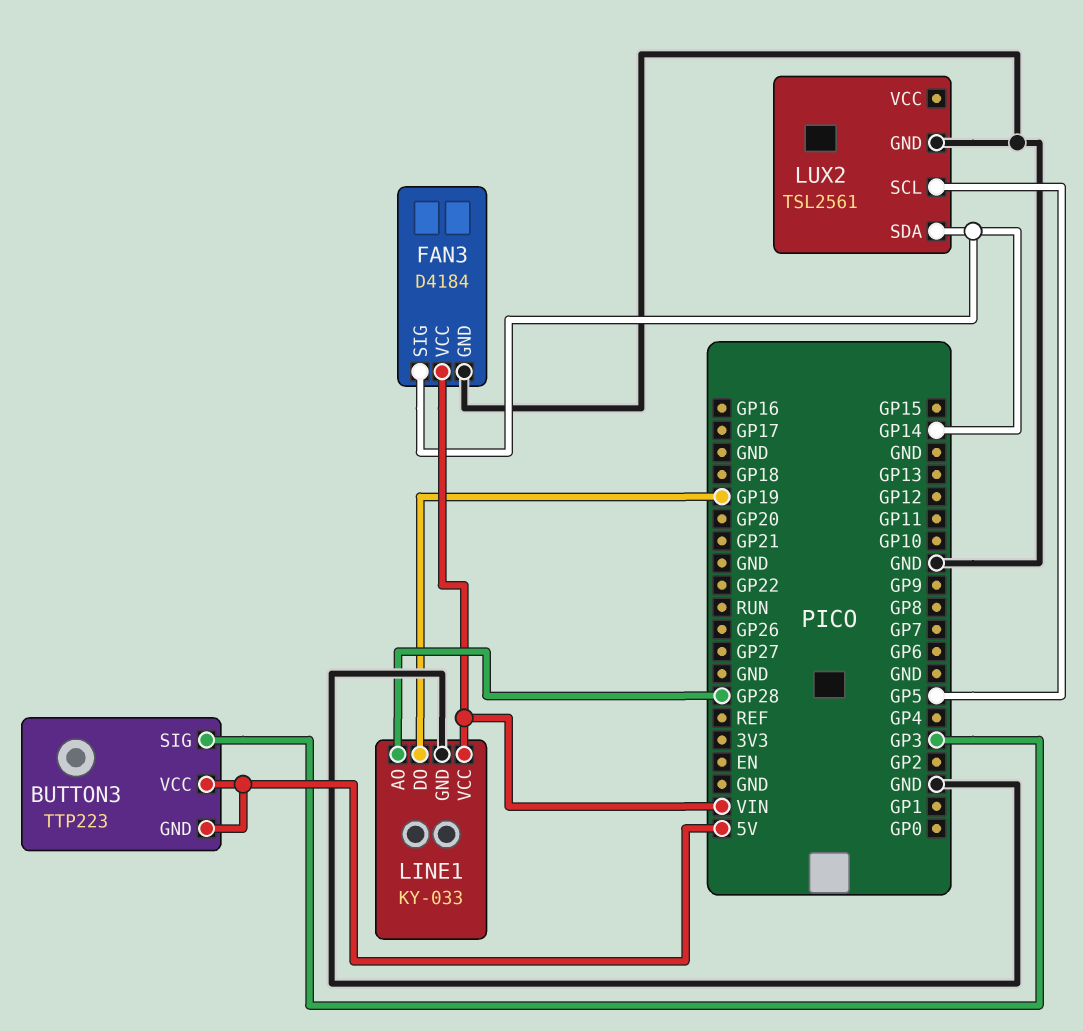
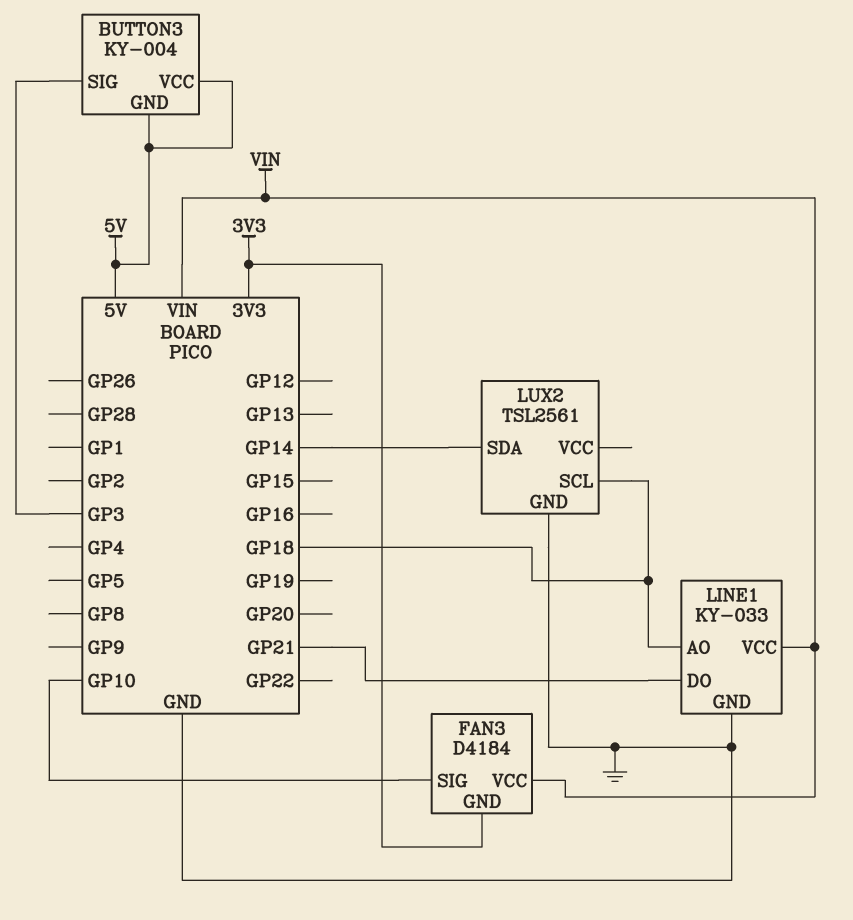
BUTTON3: TTP223 -> KY-004
FAN3 pin GND: GND -> 3V3
FAN3 pin SIG: GP14 -> GP10
LINE1 pin AO: GP28 -> GP18
LINE1 pin DO: GP19 -> GP21
LUX2 pin SCL: GP5 -> GP18

